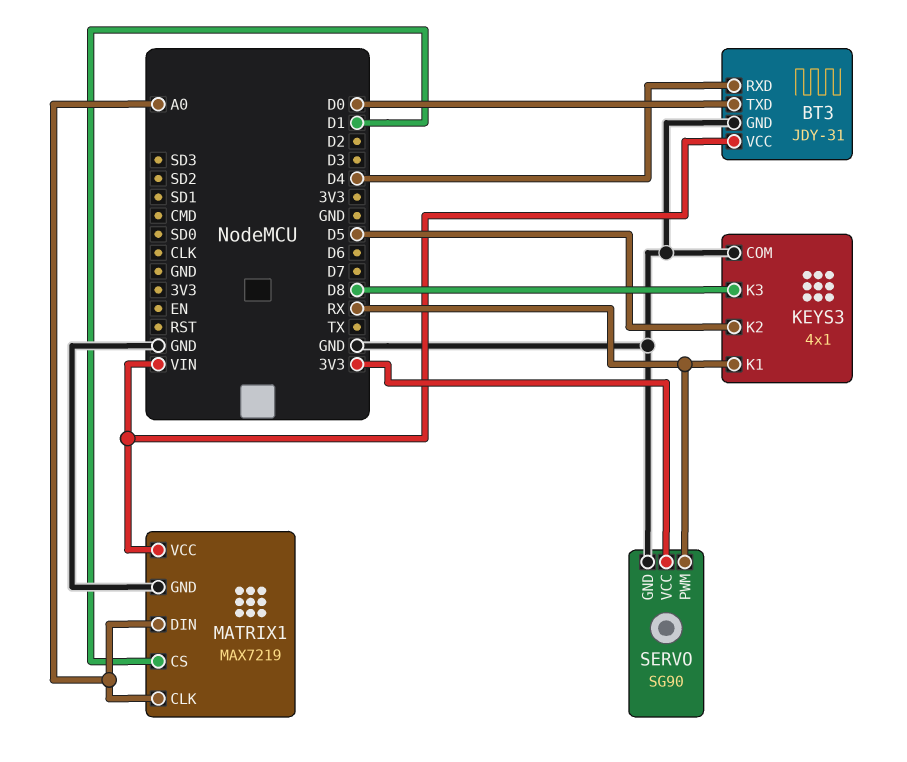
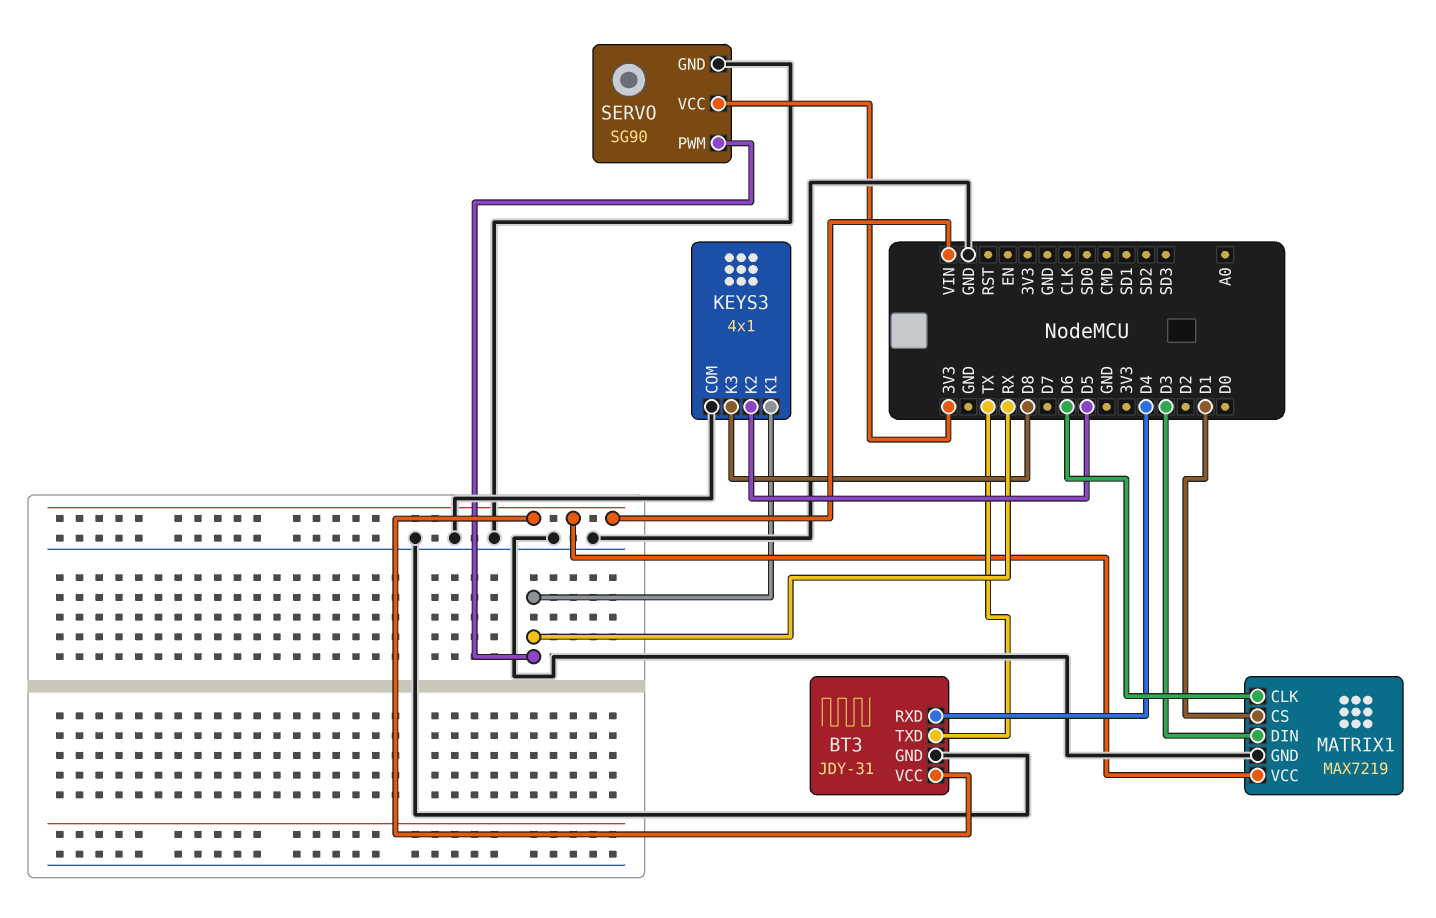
BT3 pin TXD: D0 -> TX
MATRIX1 pin CLK: A0 -> D6
MATRIX1 pin DIN: A0 -> D3

